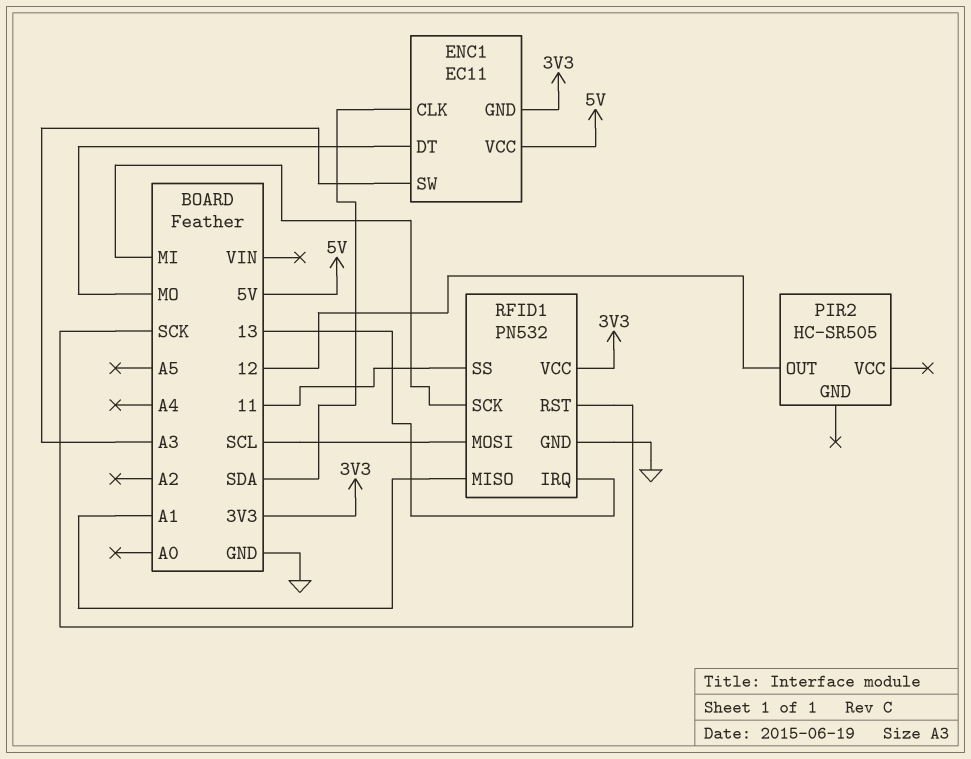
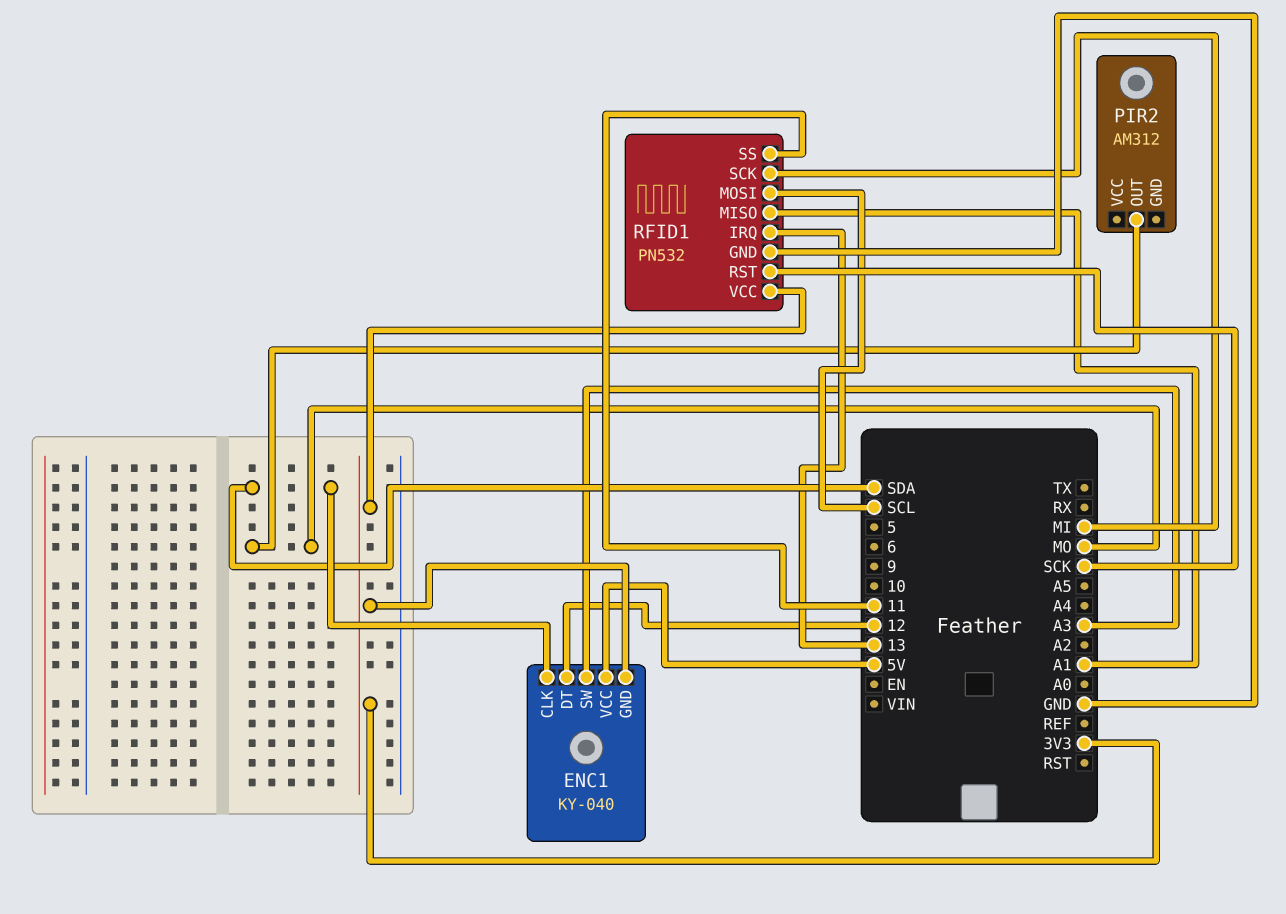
ENC1: EC11 -> KY-040
ENC1 pin DT: MO -> 12
PIR2: HC-SR505 -> AM312
PIR2 pin OUT: 12 -> MO

